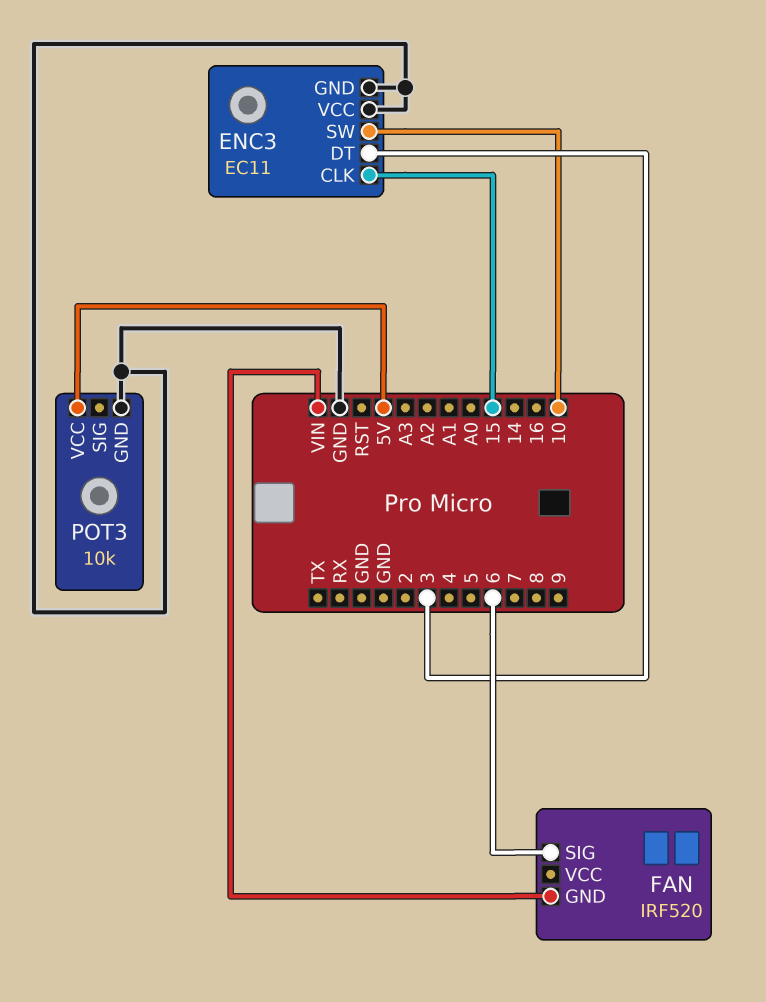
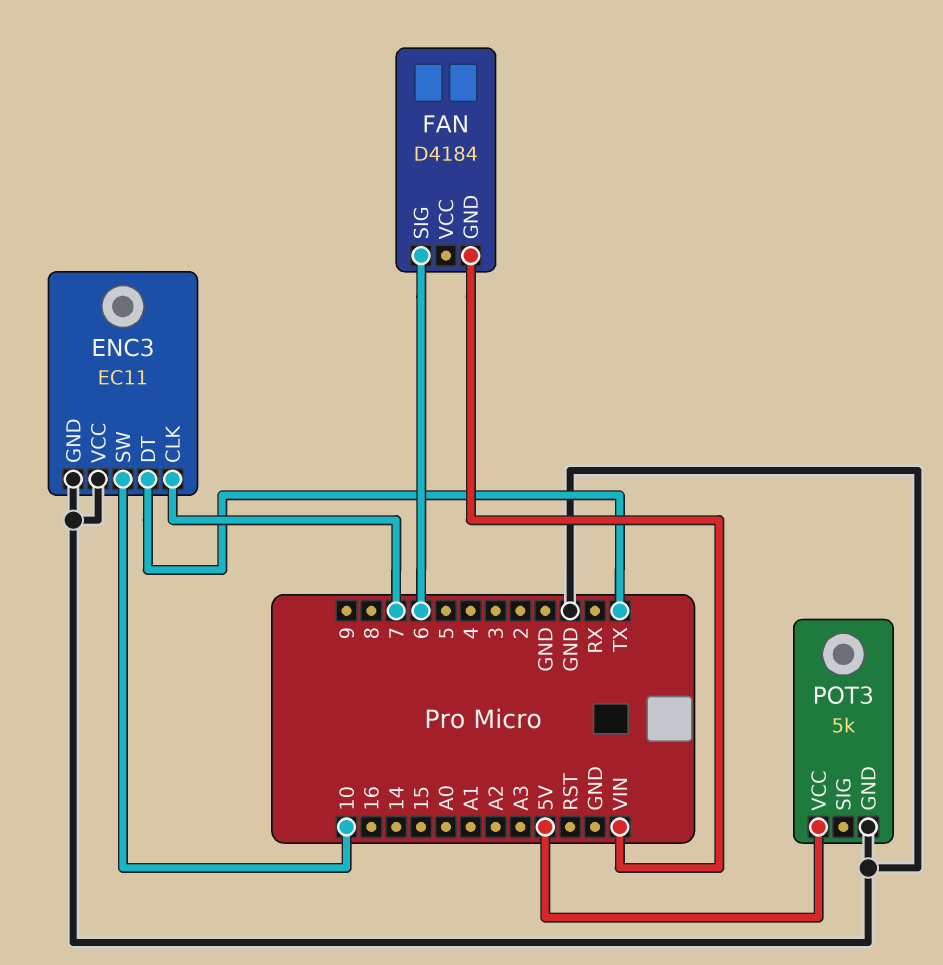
ENC3 pin CLK: 15 -> 7
ENC3 pin DT: 3 -> TX
FAN: IRF520 -> D4184
POT3: 10k -> 5k

